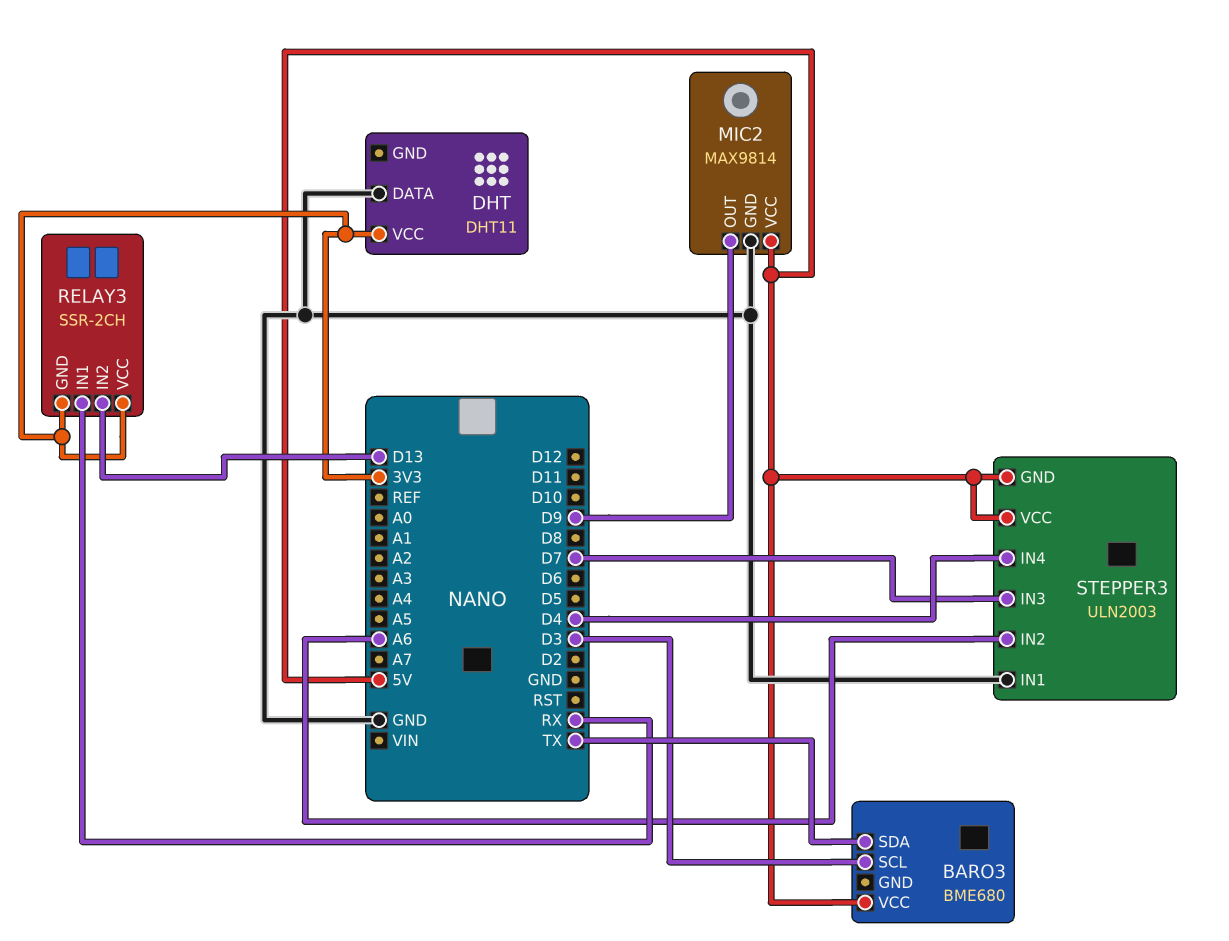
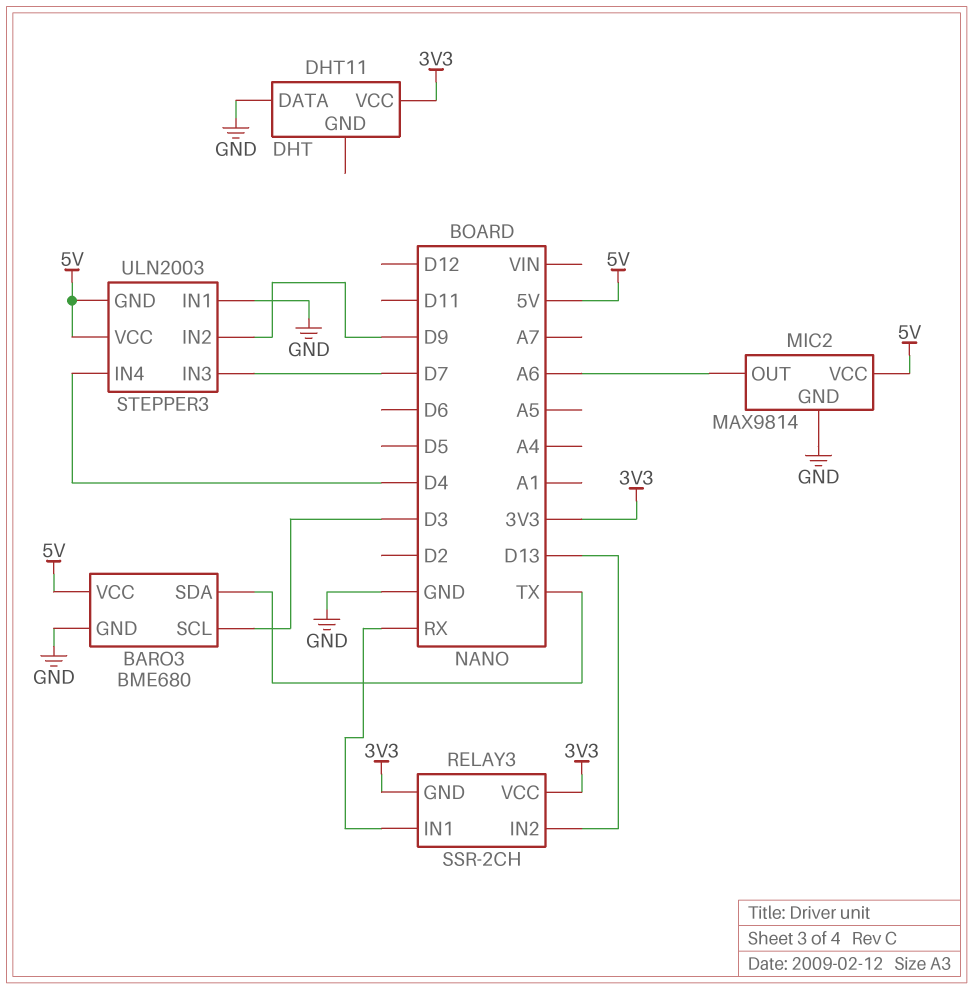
BARO3 pin GND: none -> GND
MIC2 pin OUT: D9 -> A6
STEPPER3 pin IN2: A6 -> D9

